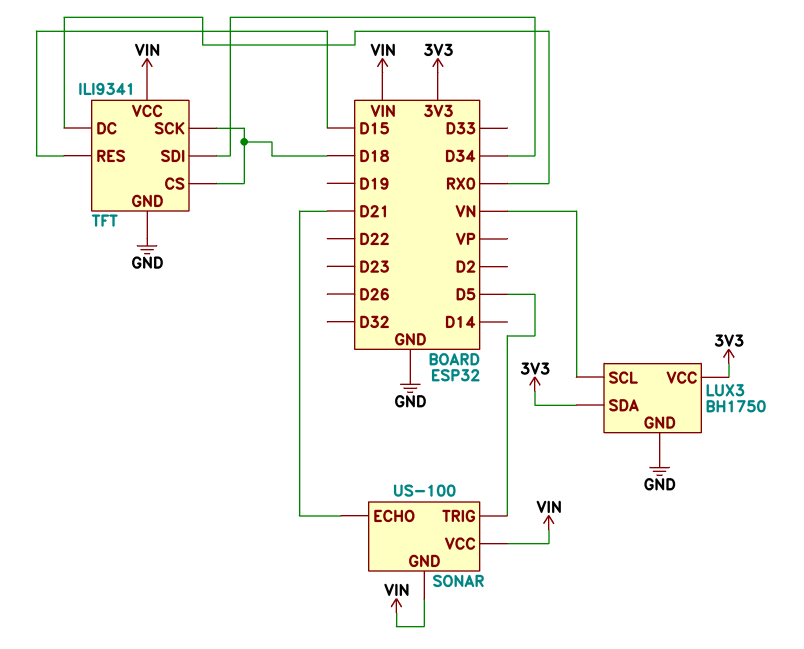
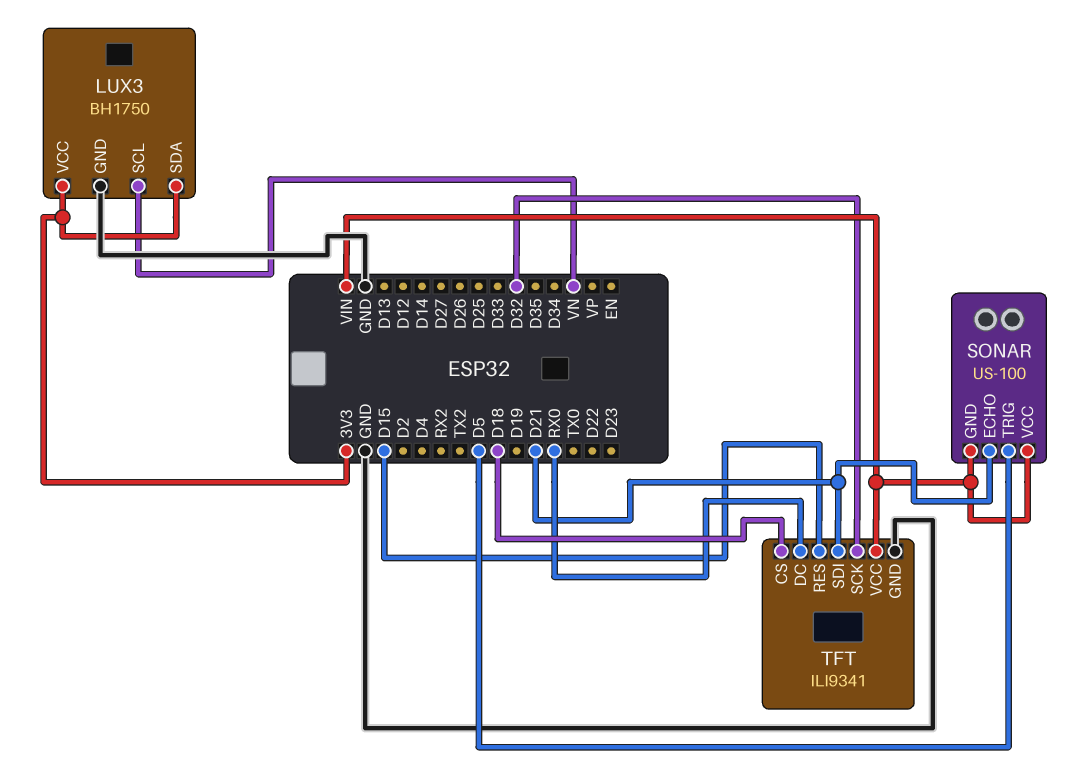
TFT pin SCK: D18 -> D32
TFT pin SDI: D34 -> D21

